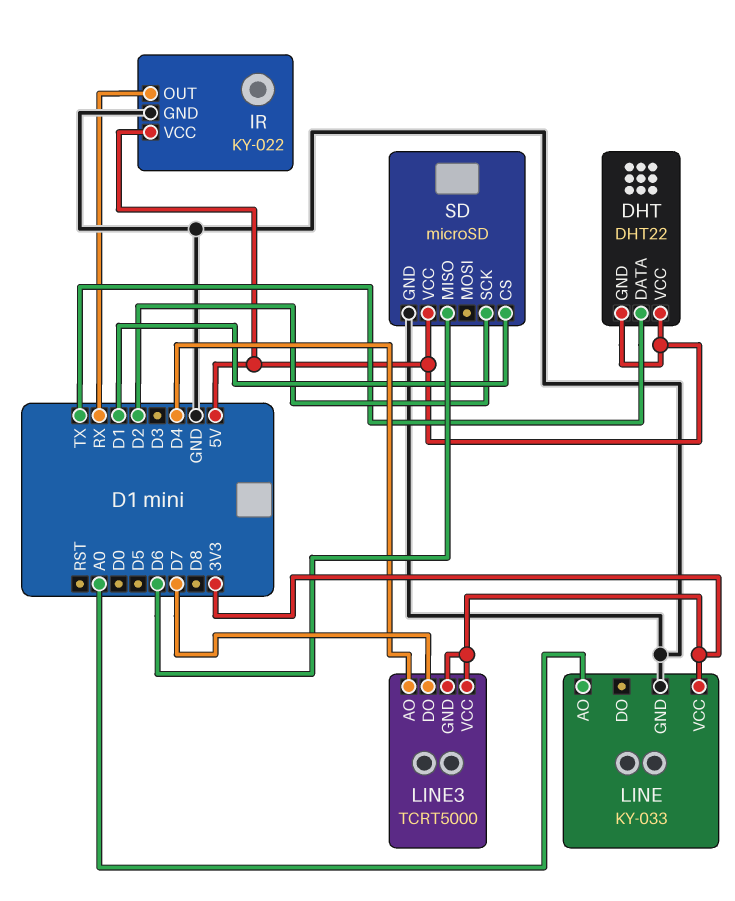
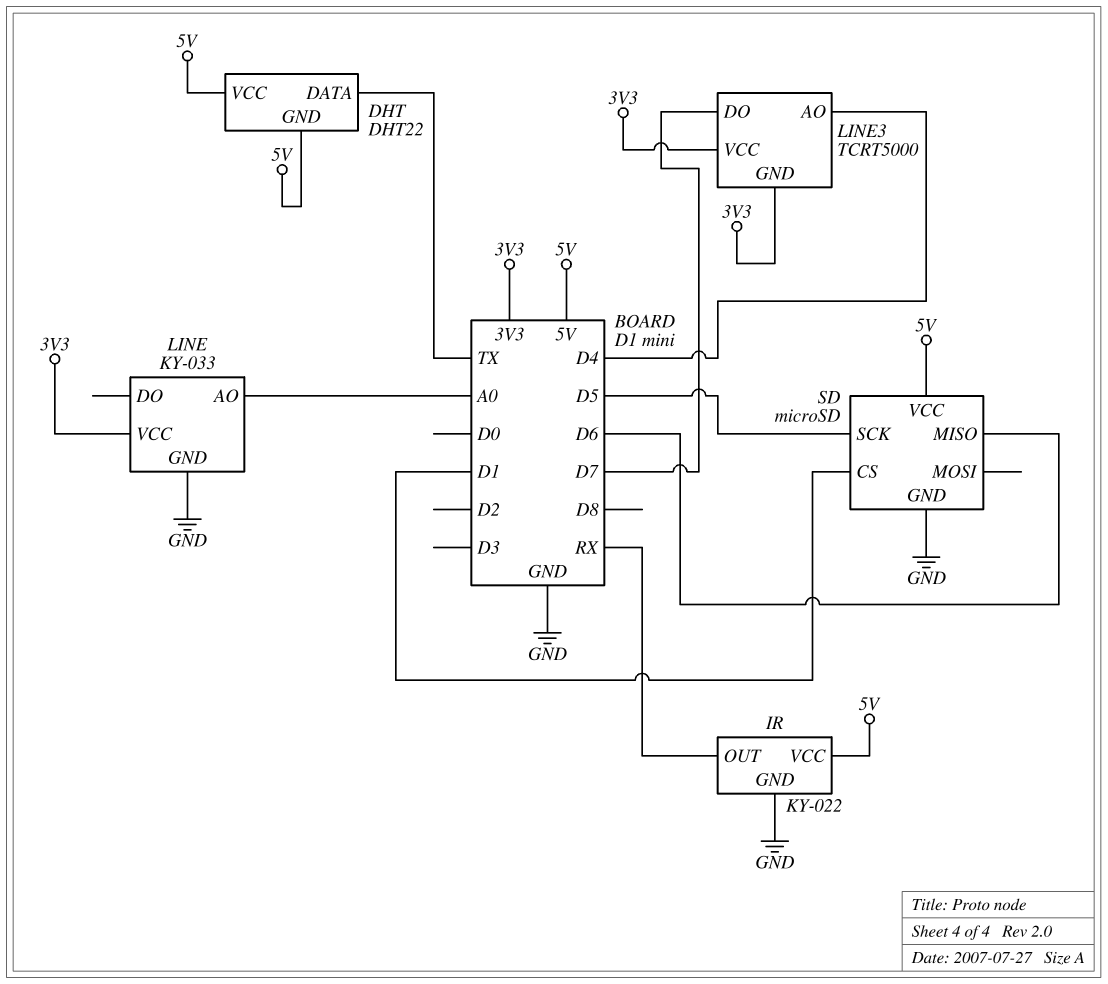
SD pin SCK: D2 -> D5

